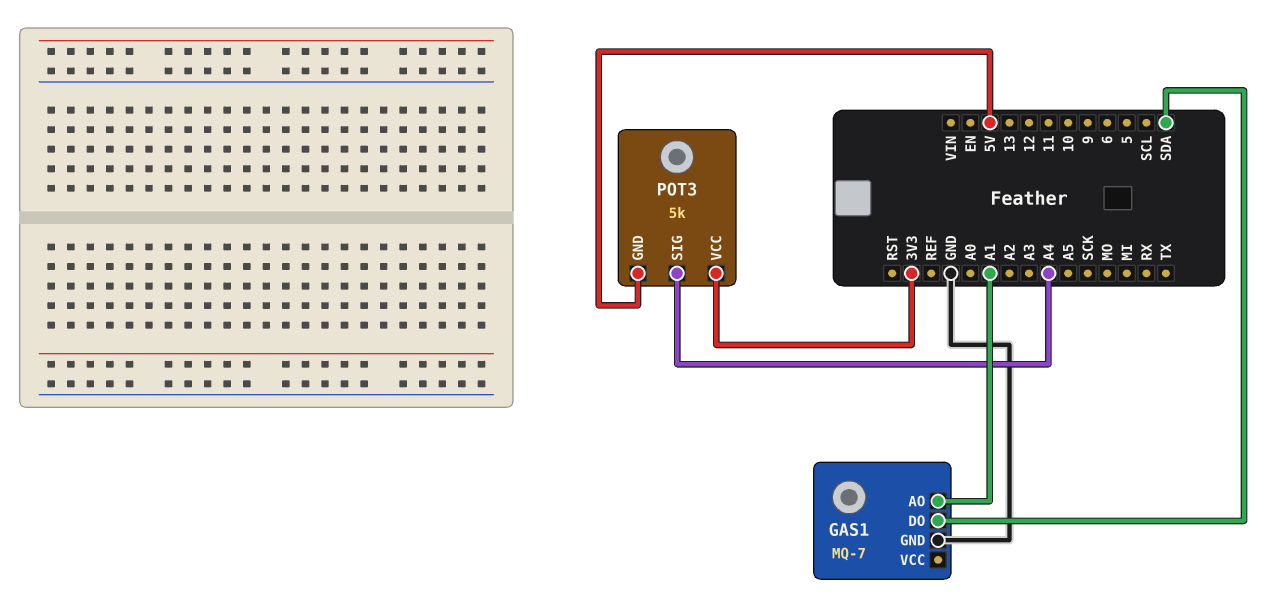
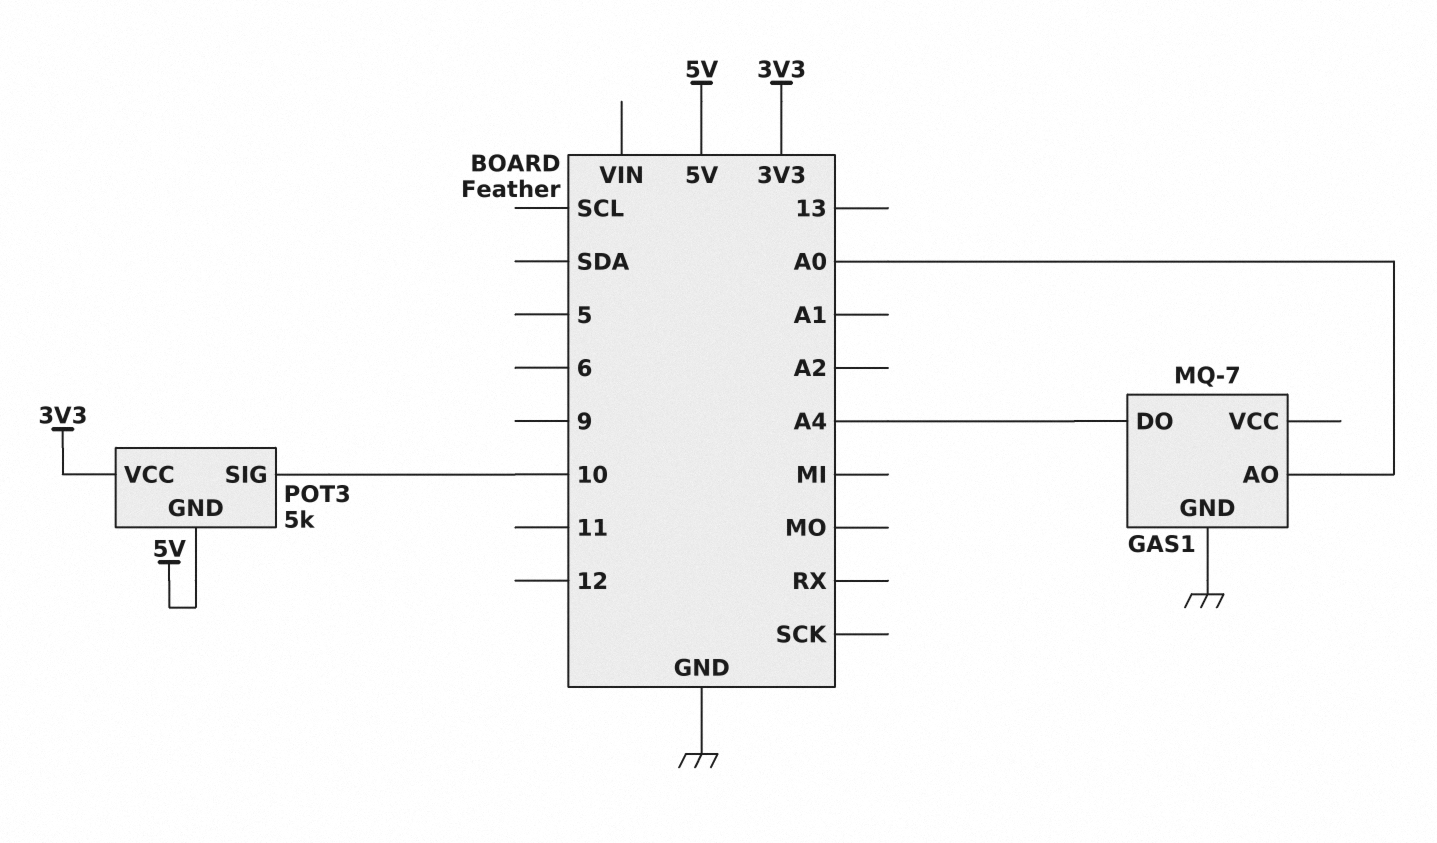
GAS1 pin AO: A1 -> A0
GAS1 pin DO: SDA -> A4
POT3 pin SIG: A4 -> 10

